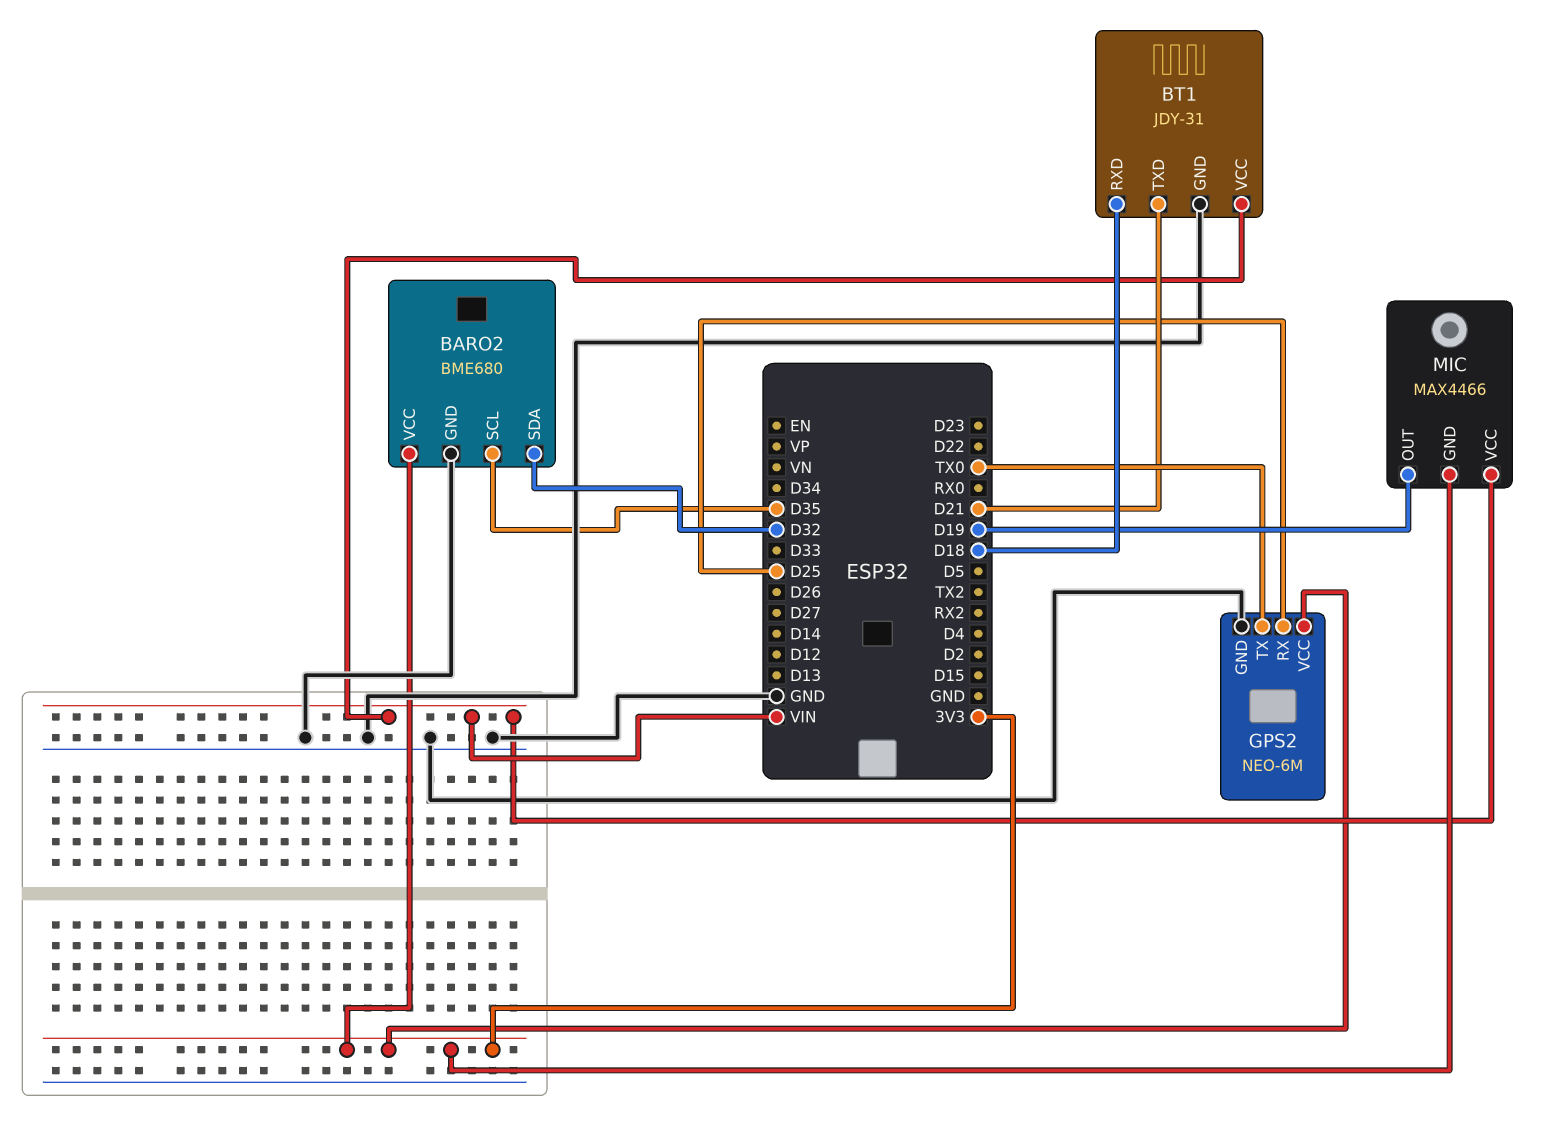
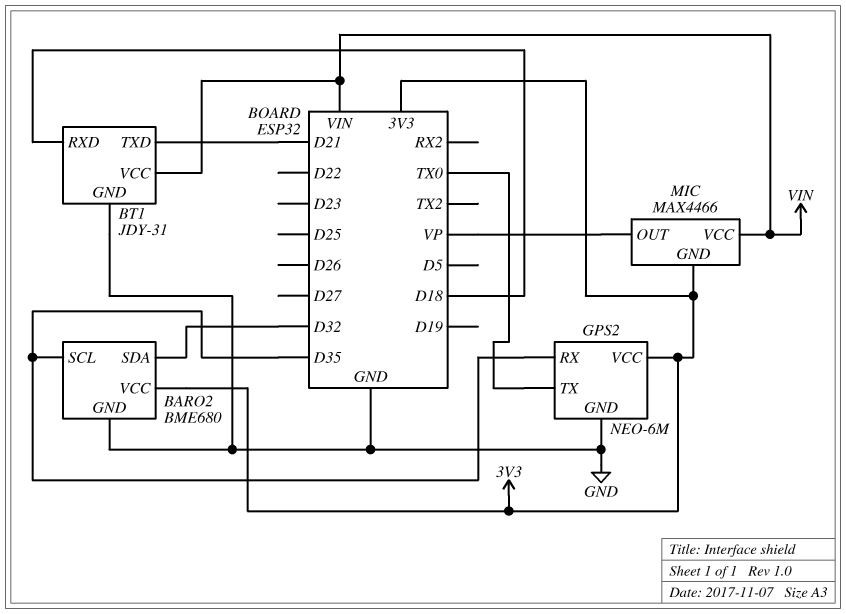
GPS2 pin RX: D25 -> D35
MIC pin OUT: D19 -> VP

